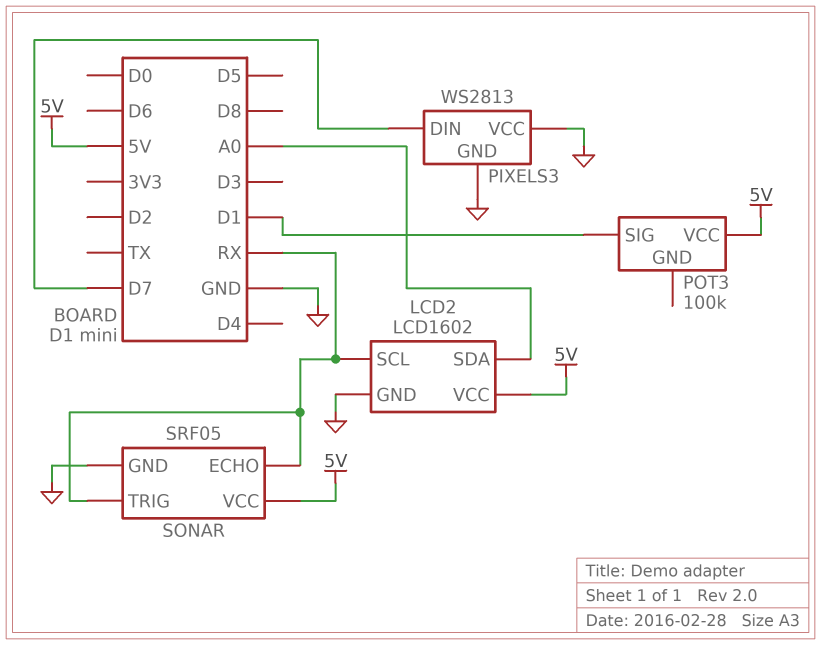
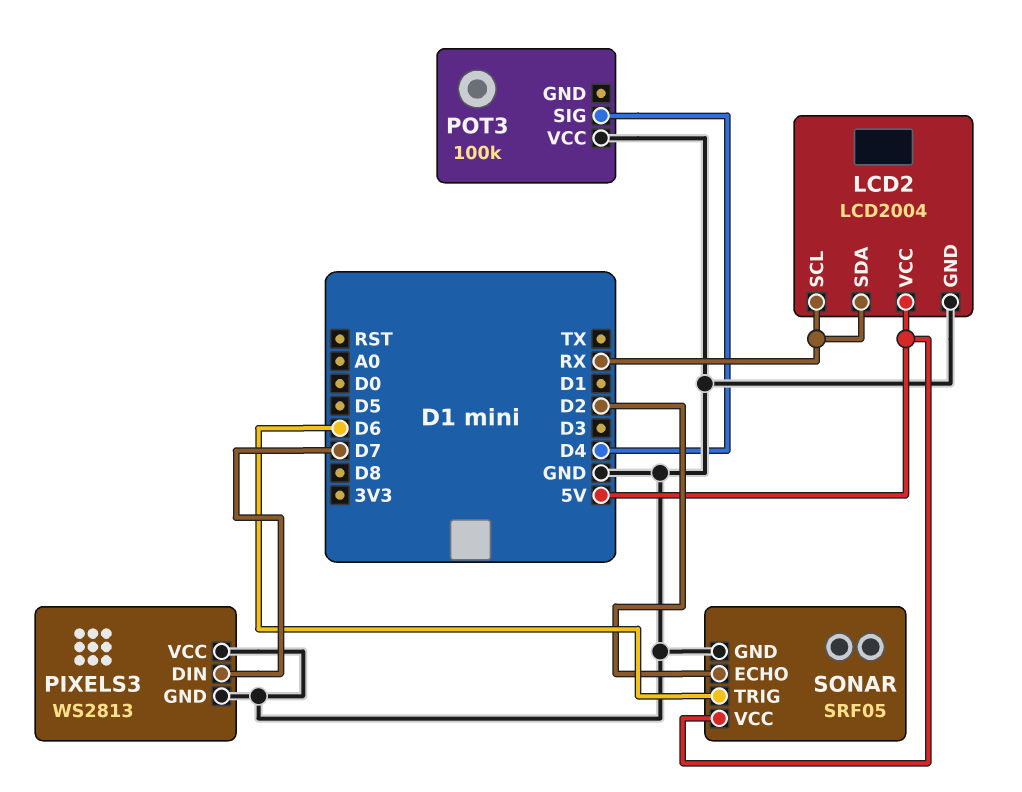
LCD2: LCD1602 -> LCD2004
LCD2 pin SDA: A0 -> RX
POT3 pin SIG: D1 -> D4
POT3 pin VCC: 5V -> GND
SONAR pin ECHO: RX -> D2
SONAR pin TRIG: RX -> D6

